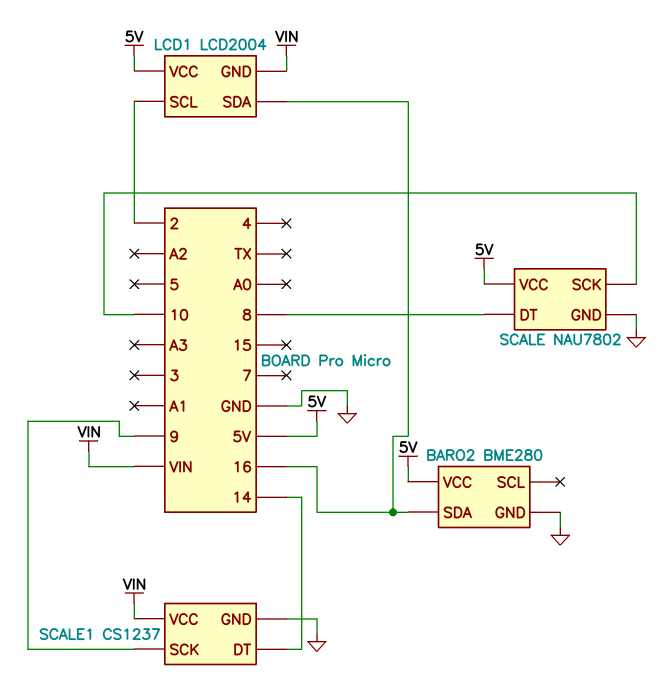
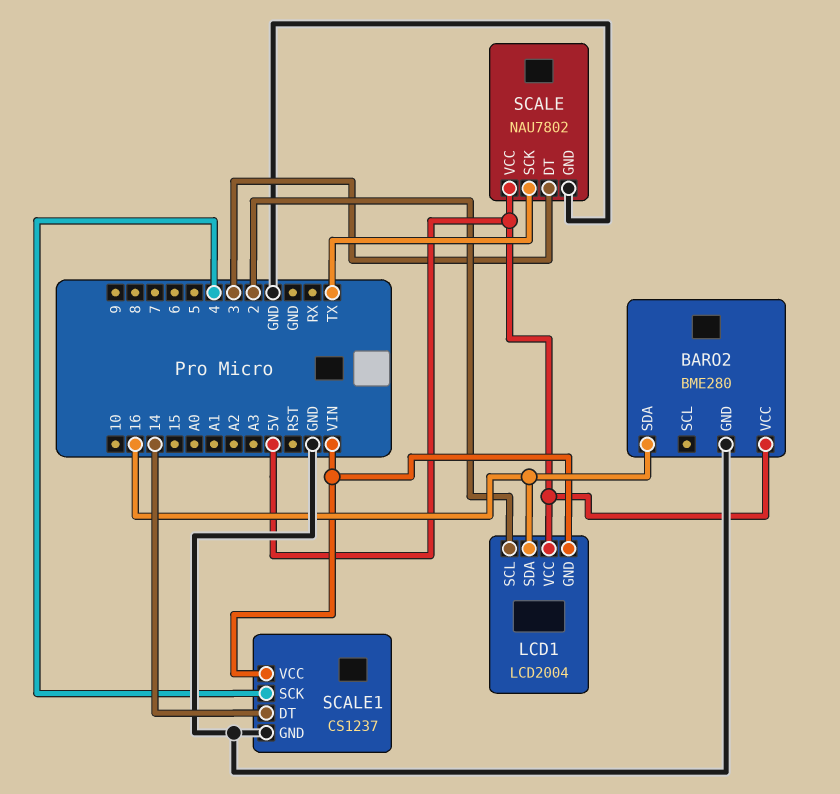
SCALE pin DT: 8 -> 3
SCALE pin SCK: 10 -> TX
SCALE1 pin SCK: 9 -> 4

